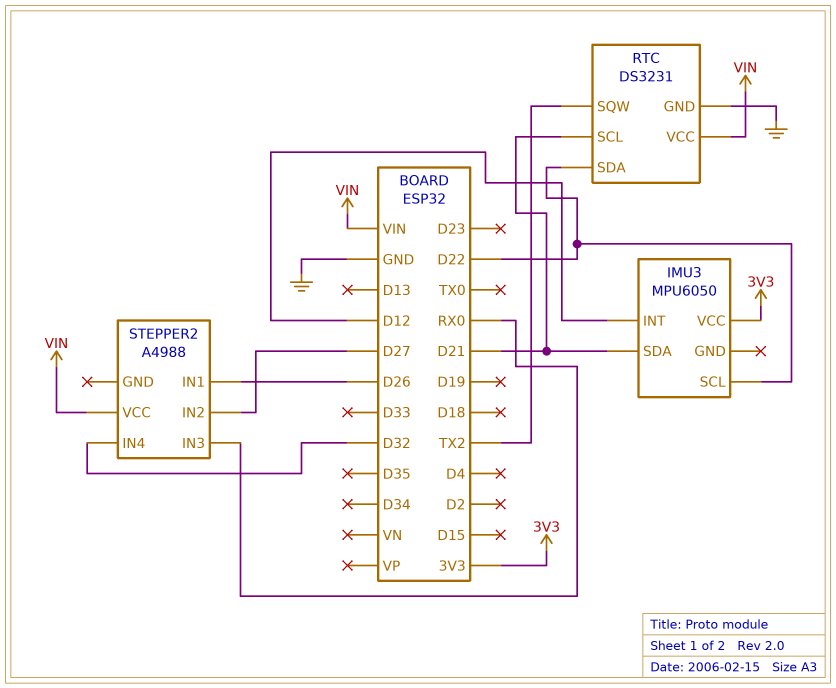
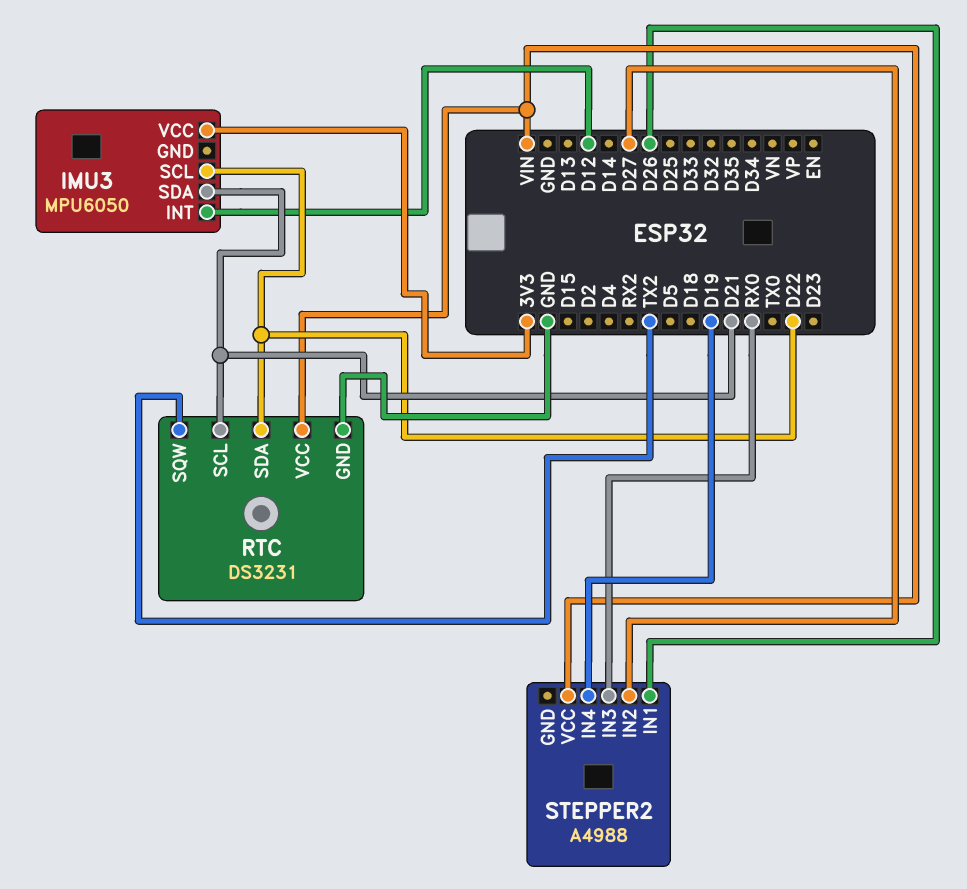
STEPPER2 pin IN4: D32 -> D19

